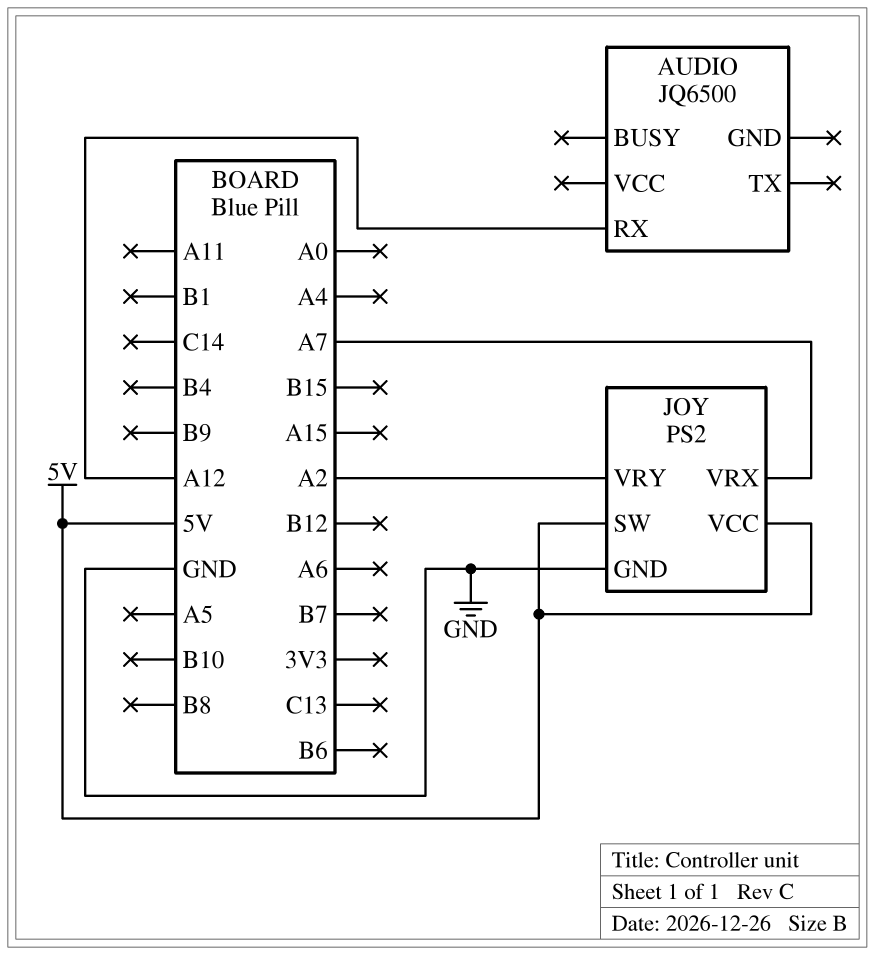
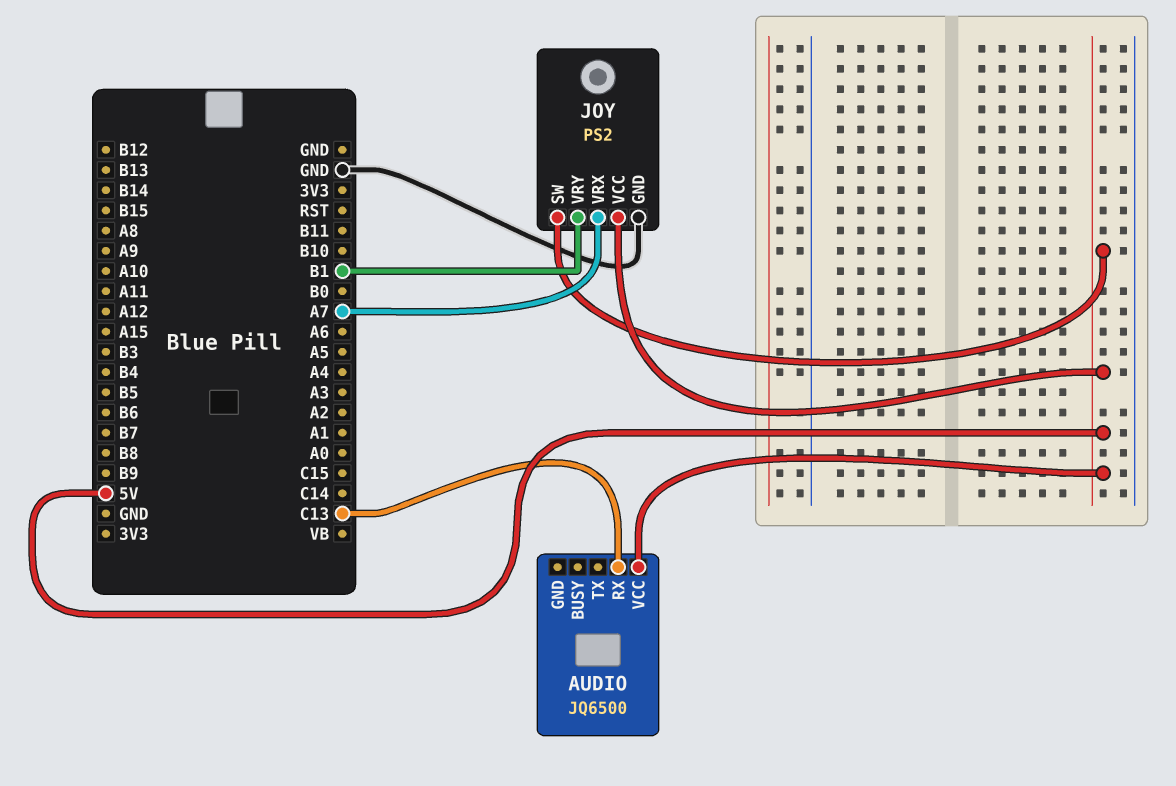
AUDIO pin RX: A12 -> C13
AUDIO pin VCC: none -> 5V
JOY pin VRY: A2 -> B1

